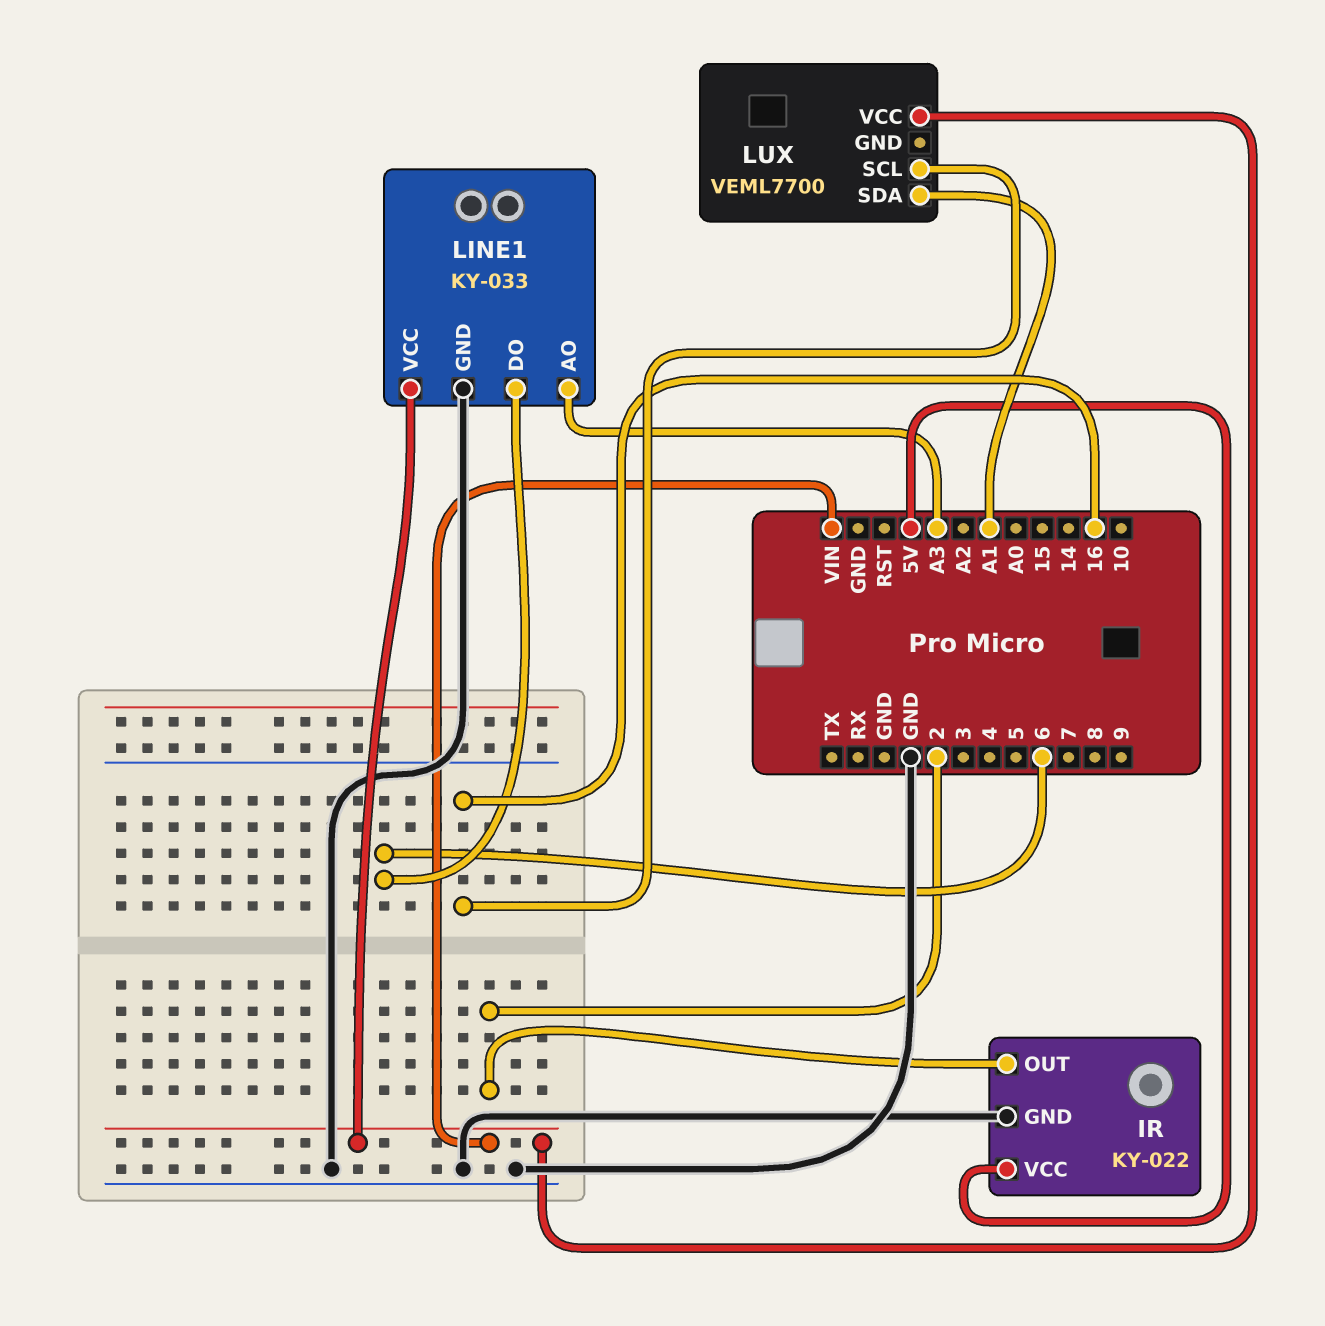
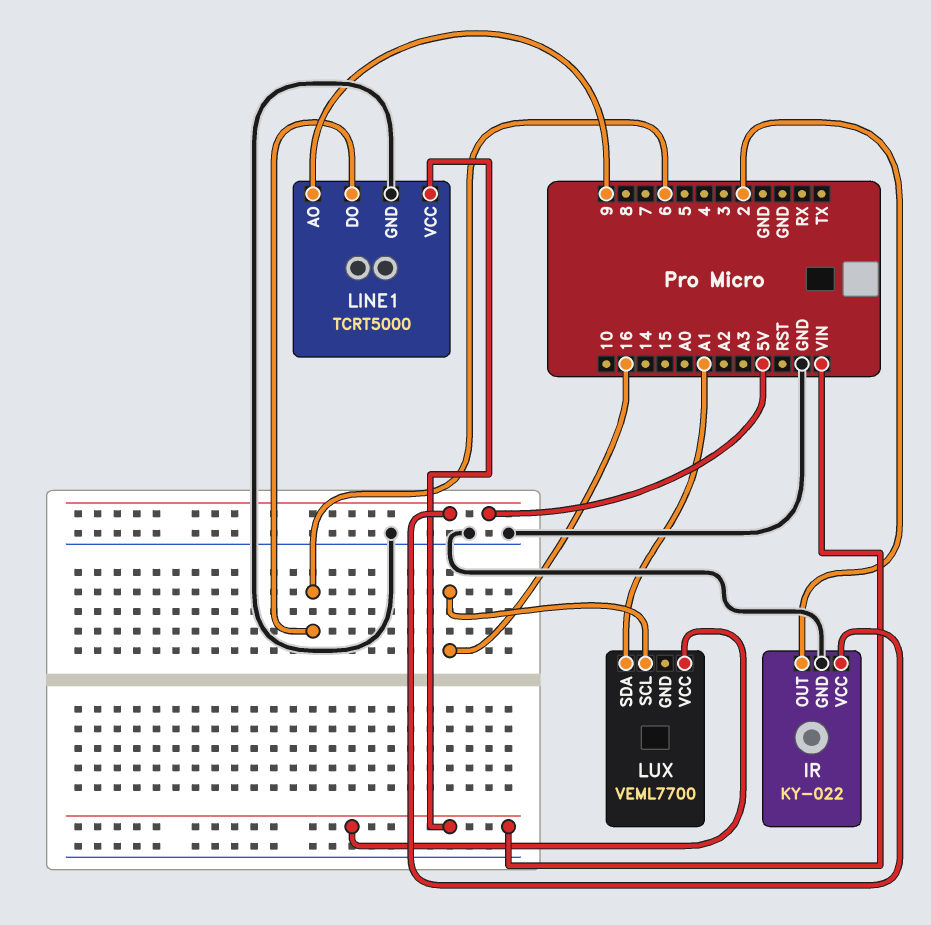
LINE1: KY-033 -> TCRT5000
LINE1 pin AO: A3 -> 9

